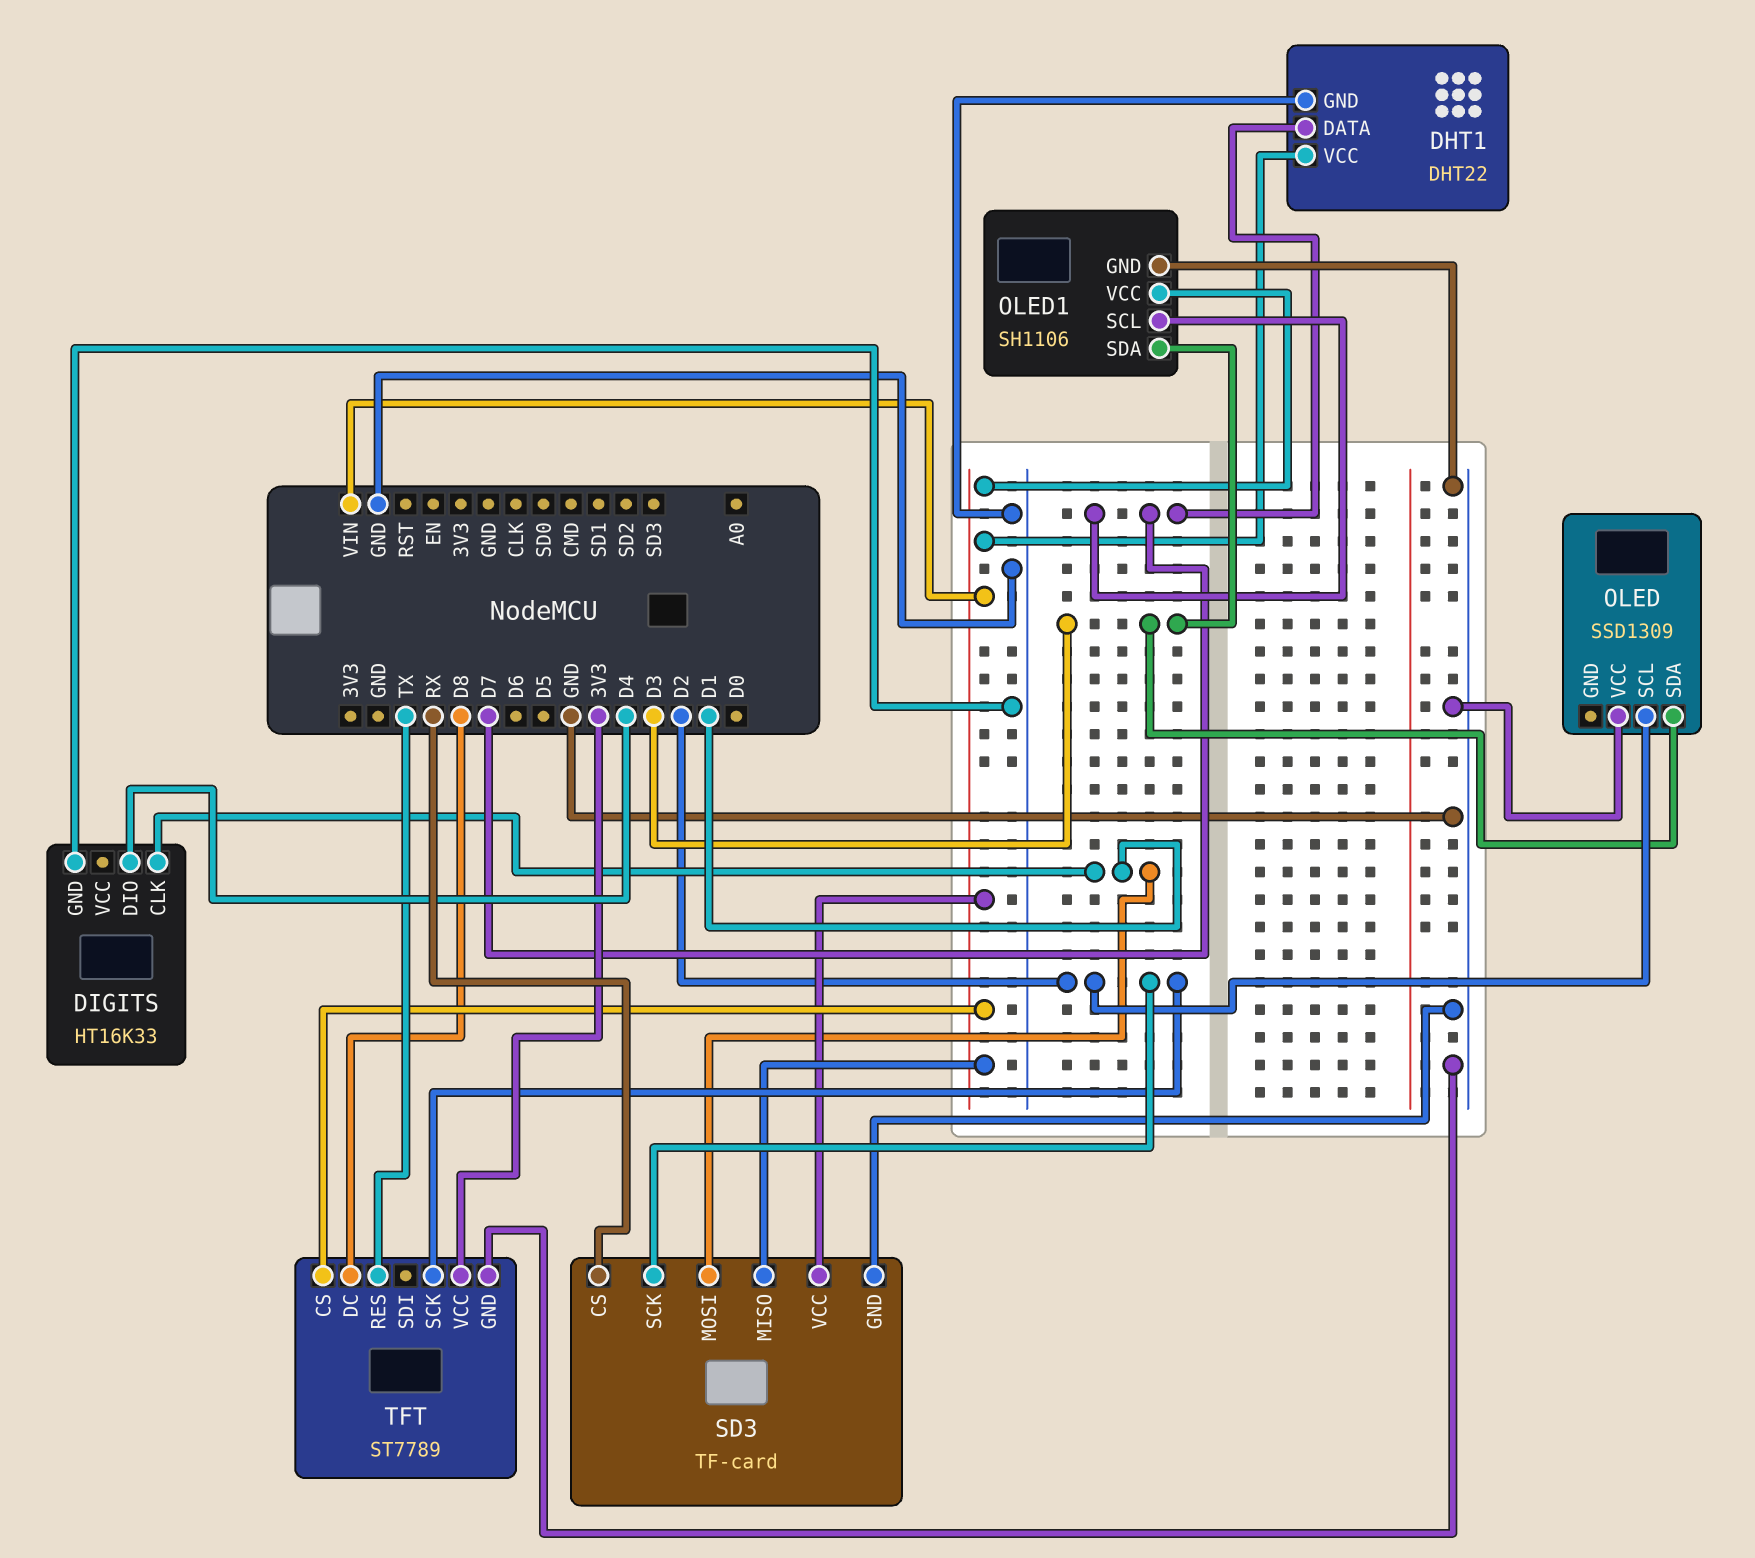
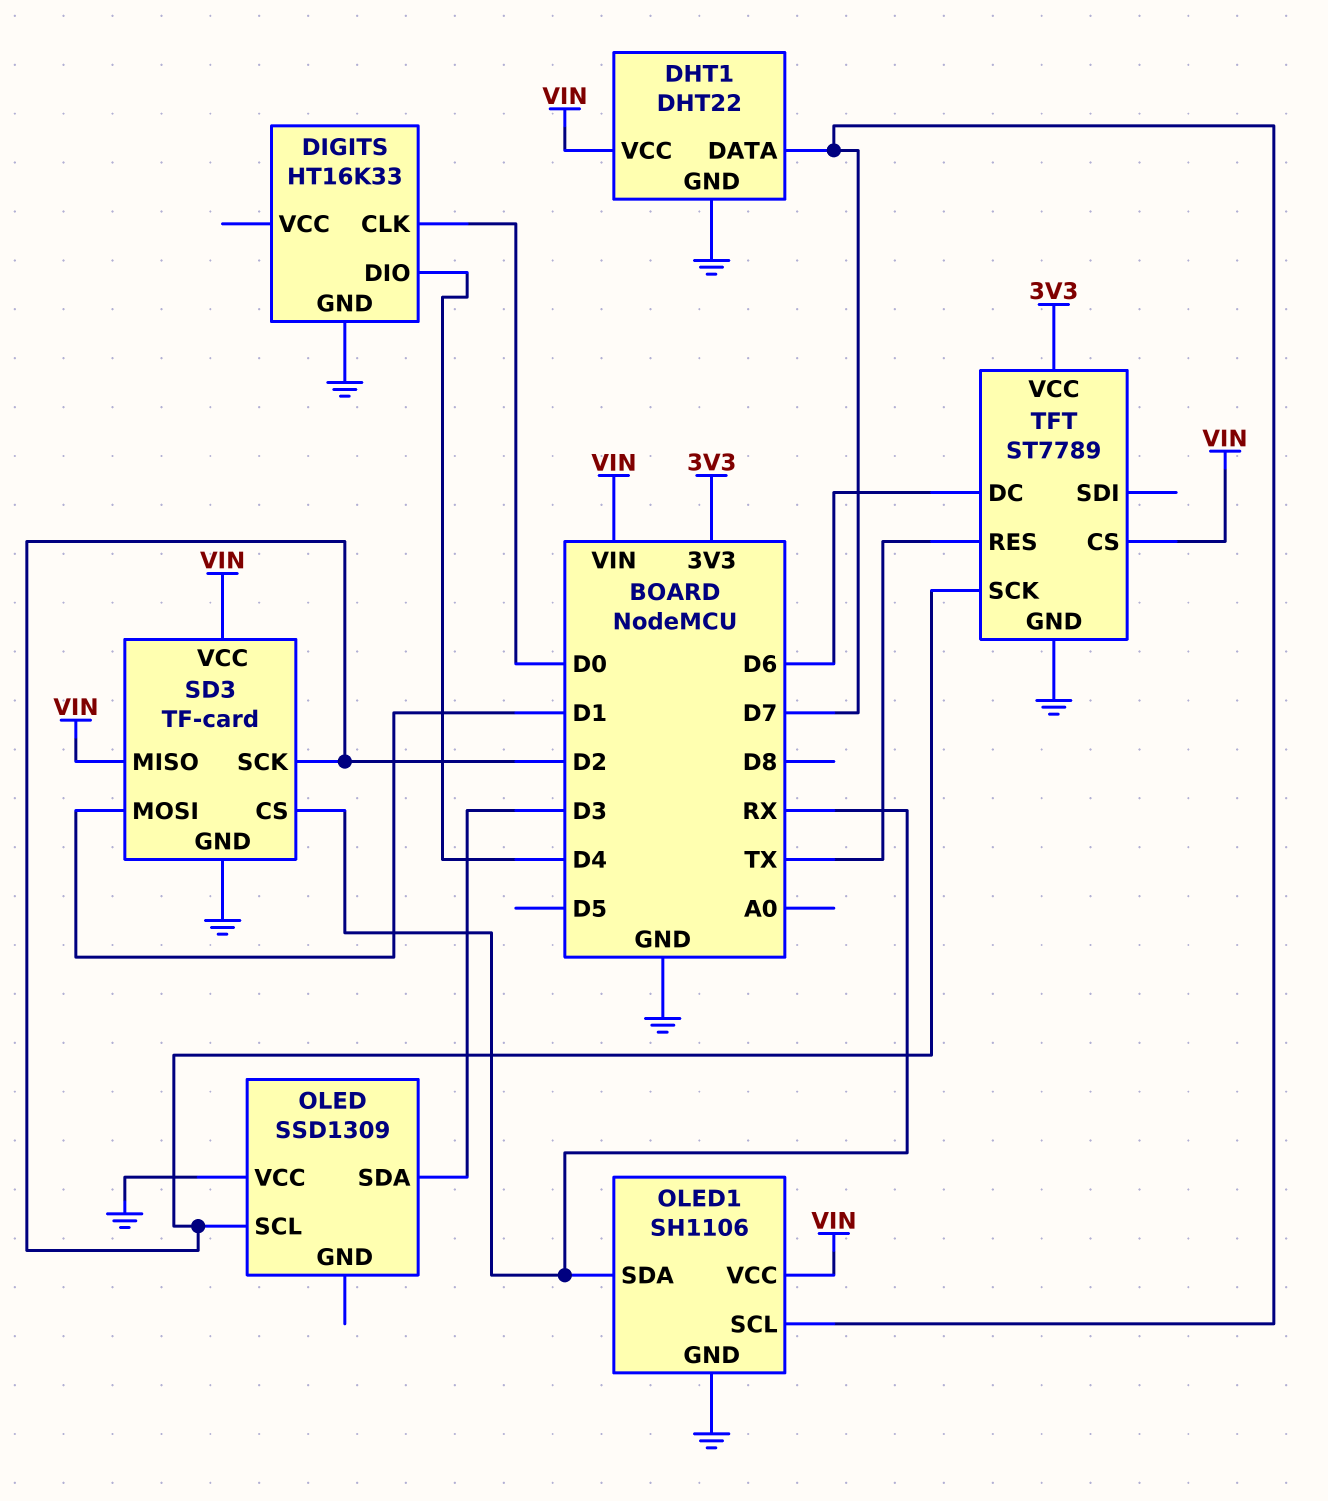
DIGITS pin CLK: D1 -> D0
OLED1 pin SDA: D3 -> RX
TFT pin DC: D8 -> D6

